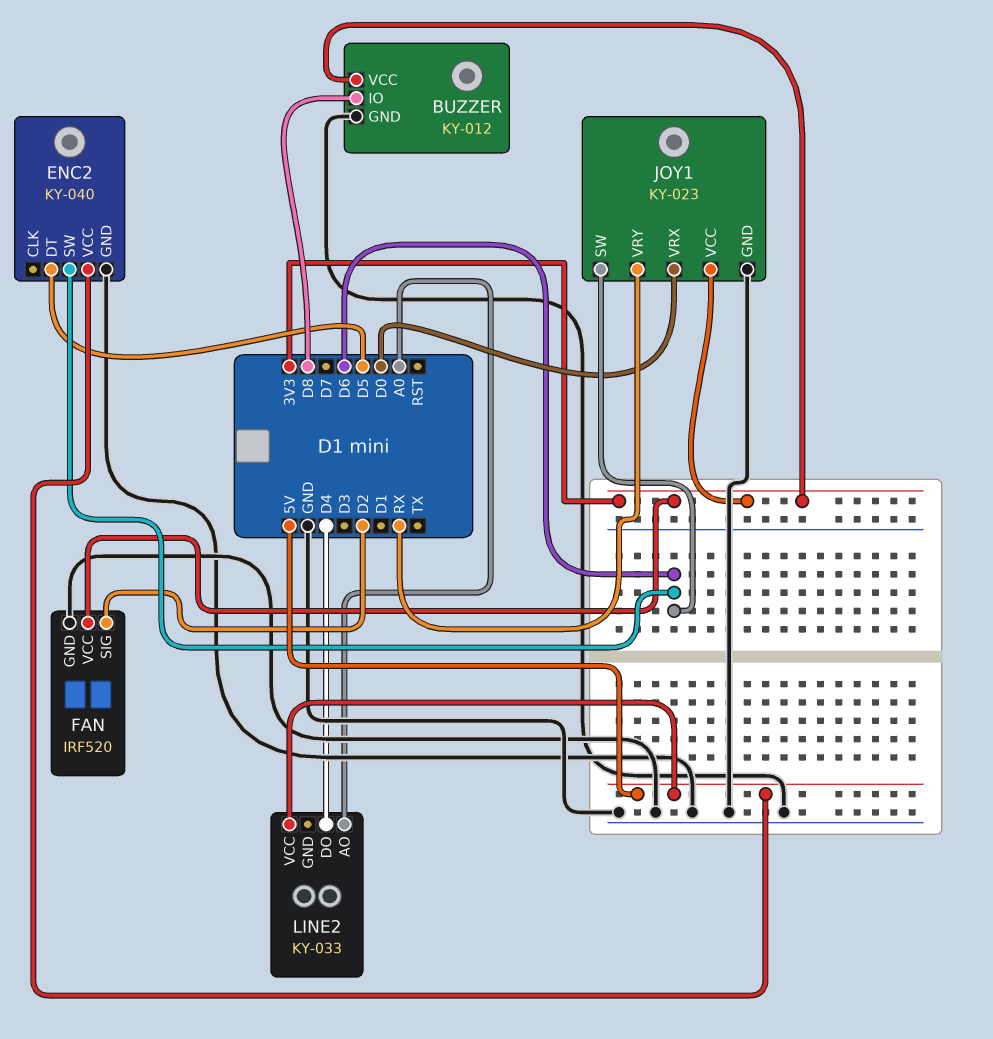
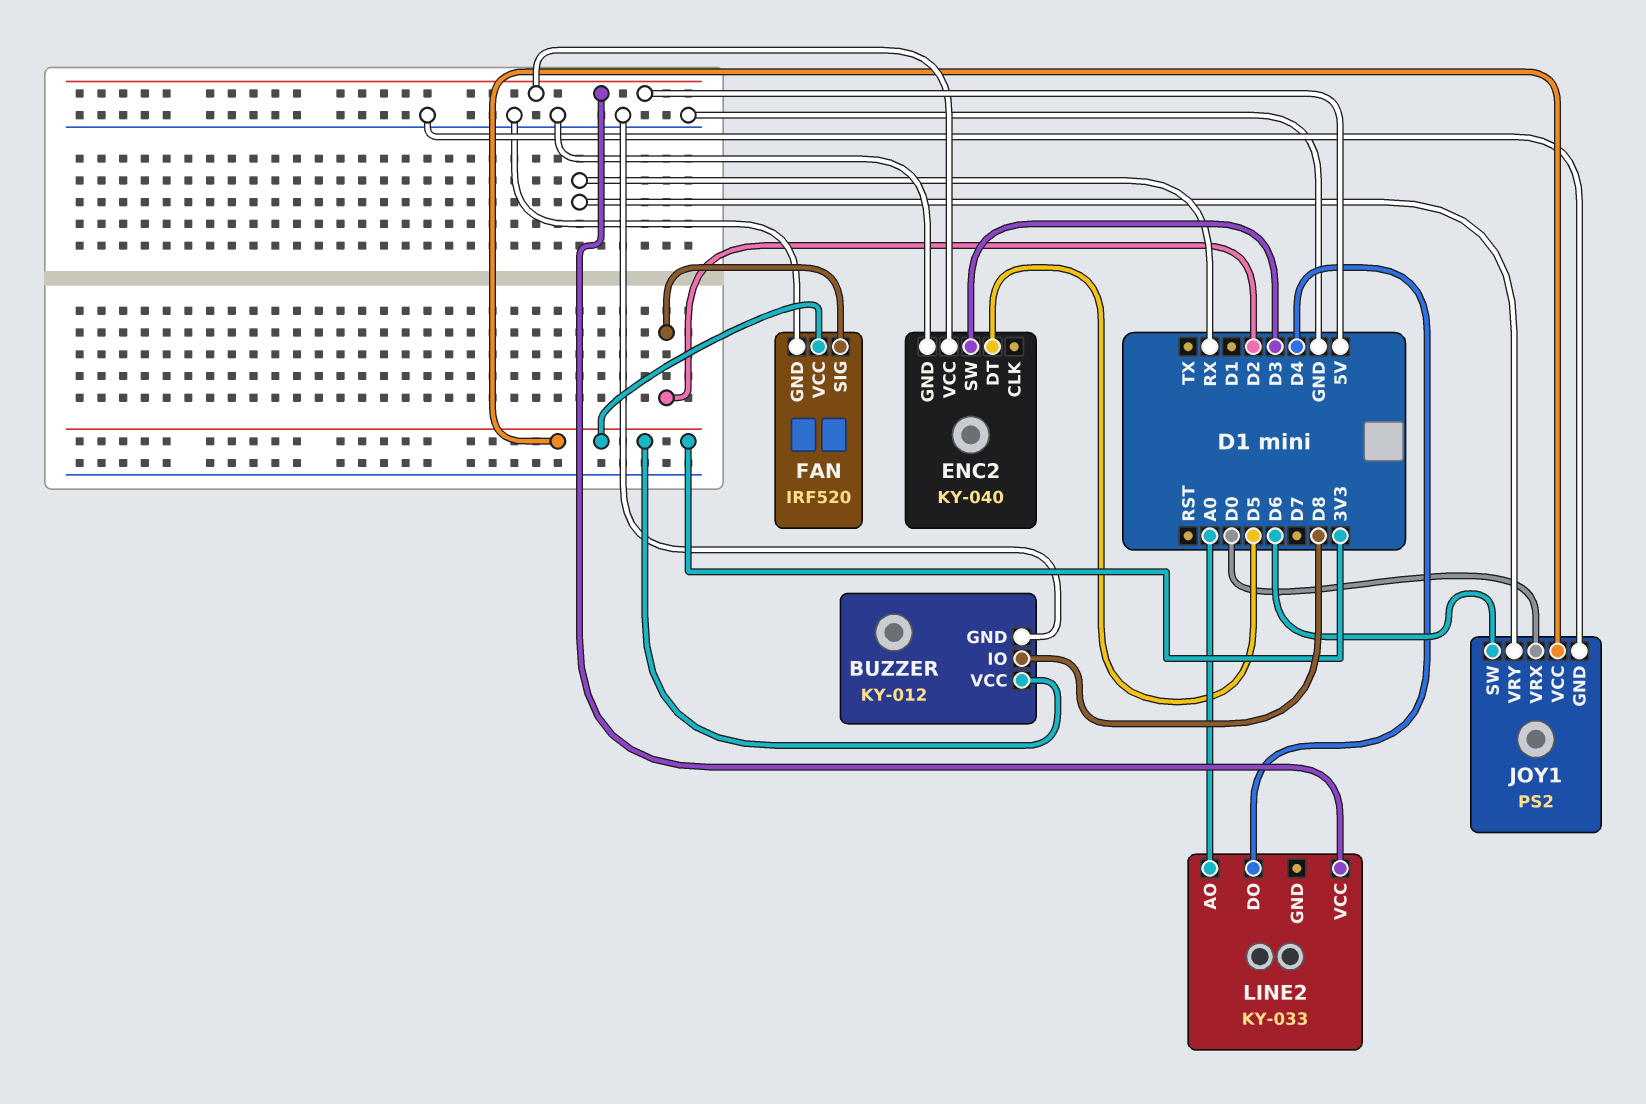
ENC2 pin SW: D6 -> D3
JOY1: KY-023 -> PS2

